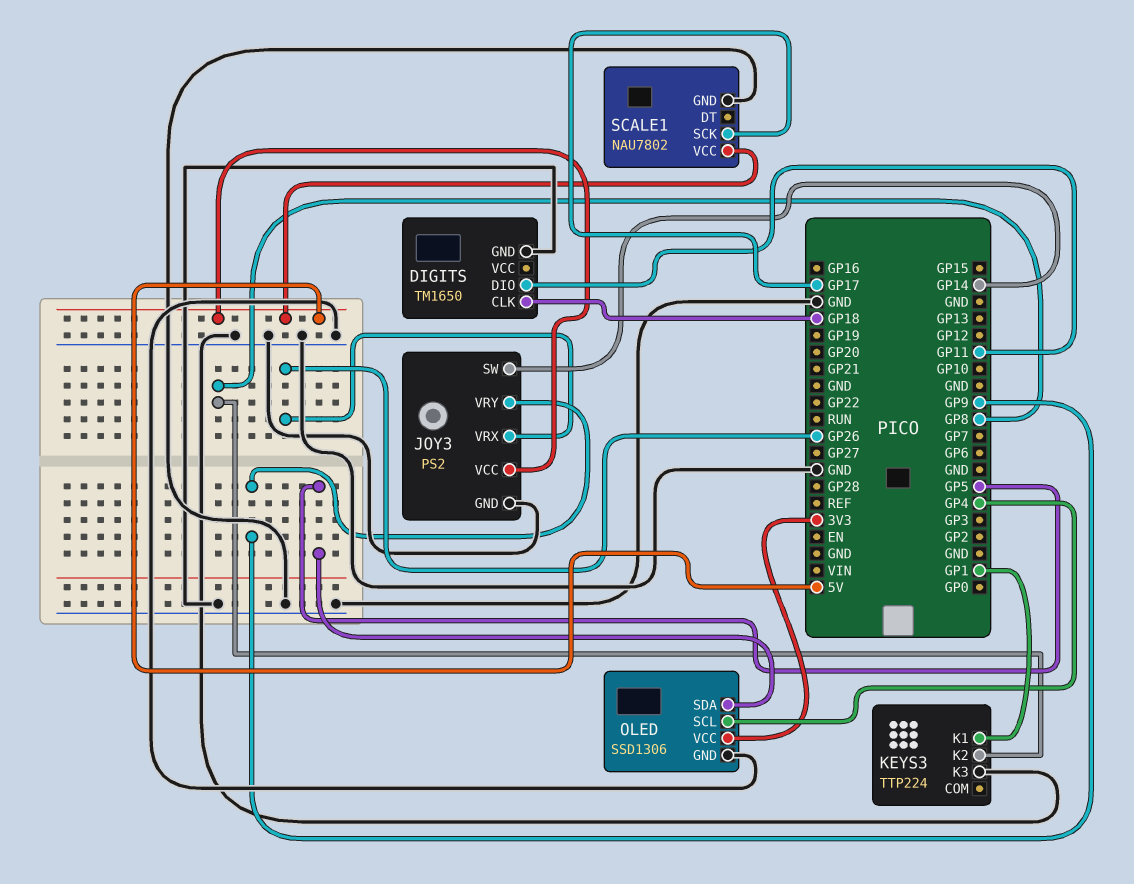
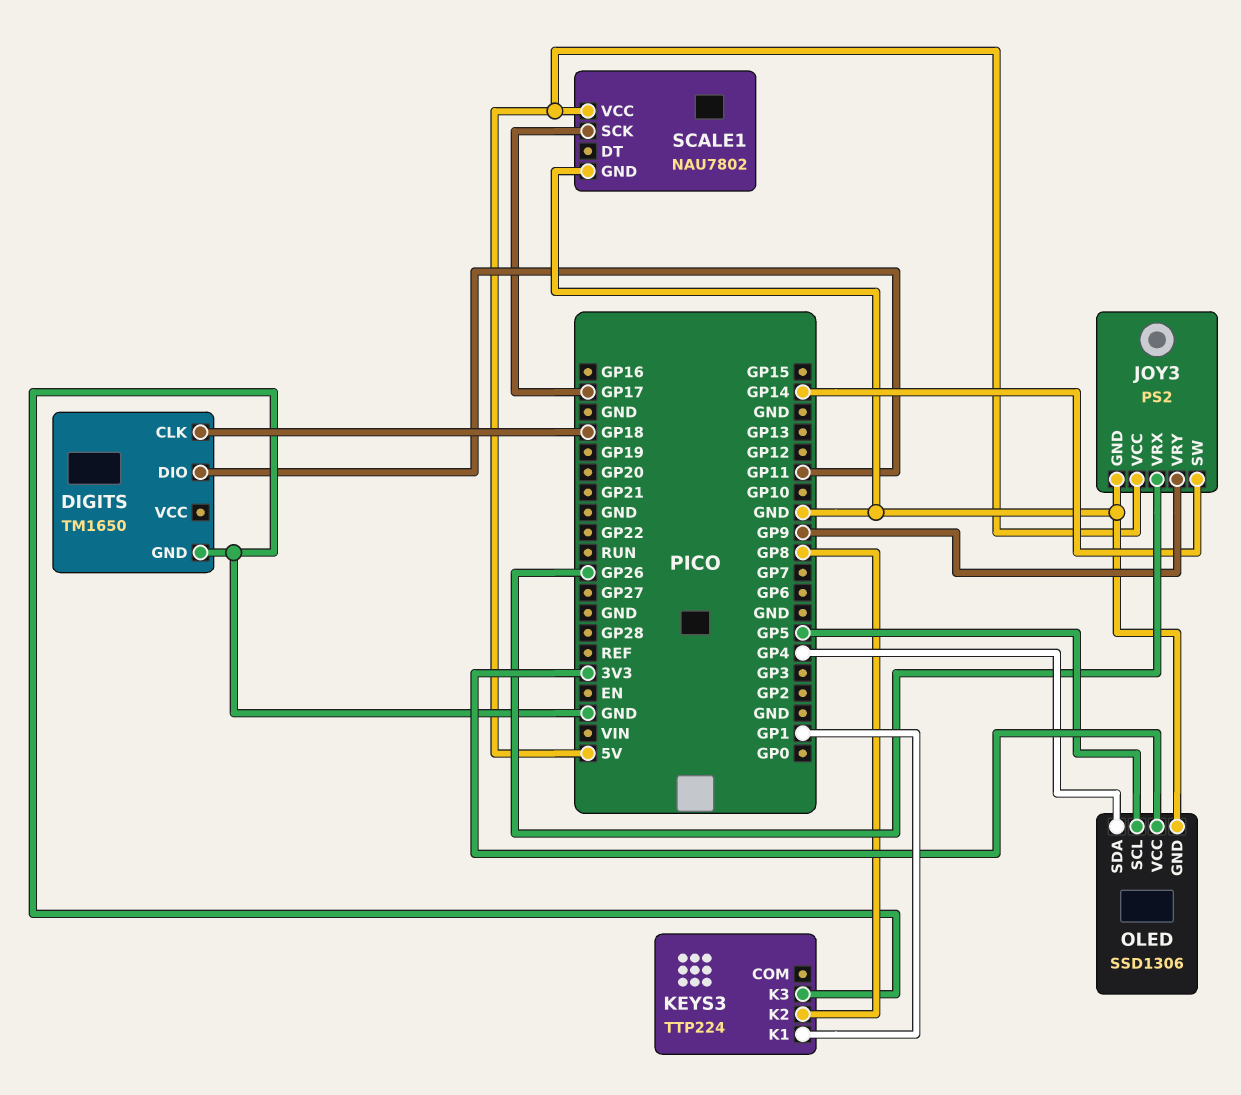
OLED pin SCL: GP4 -> GP5
OLED pin SDA: GP5 -> GP4

